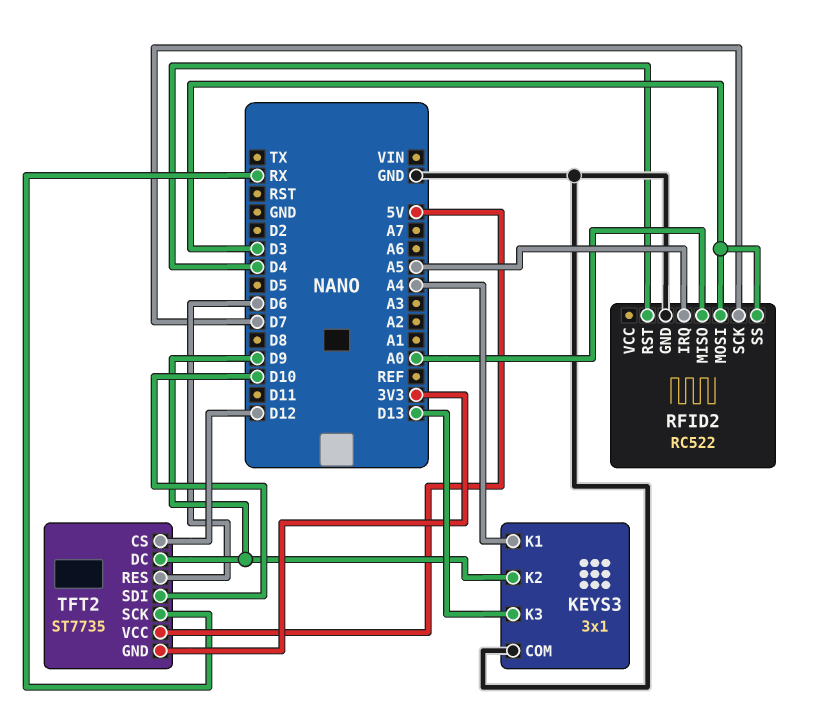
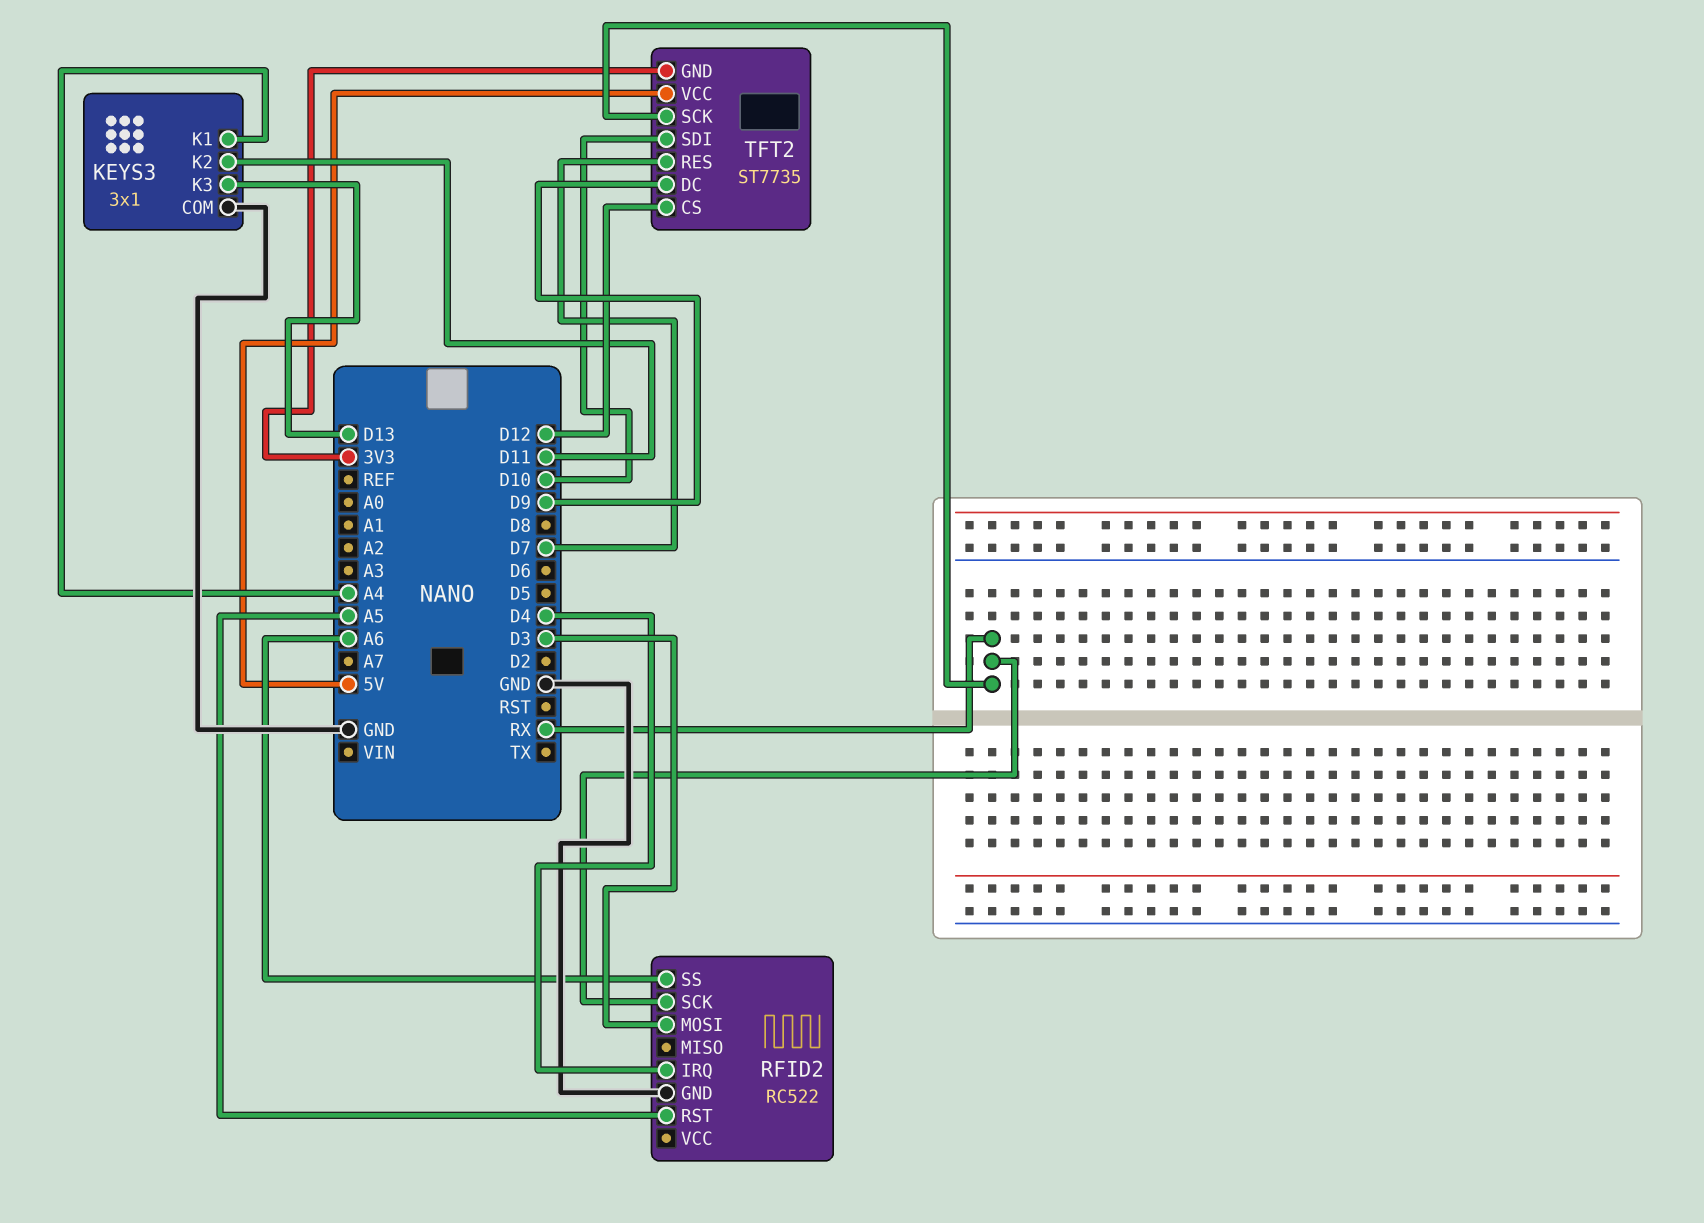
KEYS3 pin K2: D9 -> D11
RFID2 pin IRQ: A5 -> D4
RFID2 pin MISO: A0 -> none
RFID2 pin RST: D4 -> A5
RFID2 pin SCK: D7 -> RX
RFID2 pin SS: D3 -> A6
TFT2 pin RES: D6 -> D7

